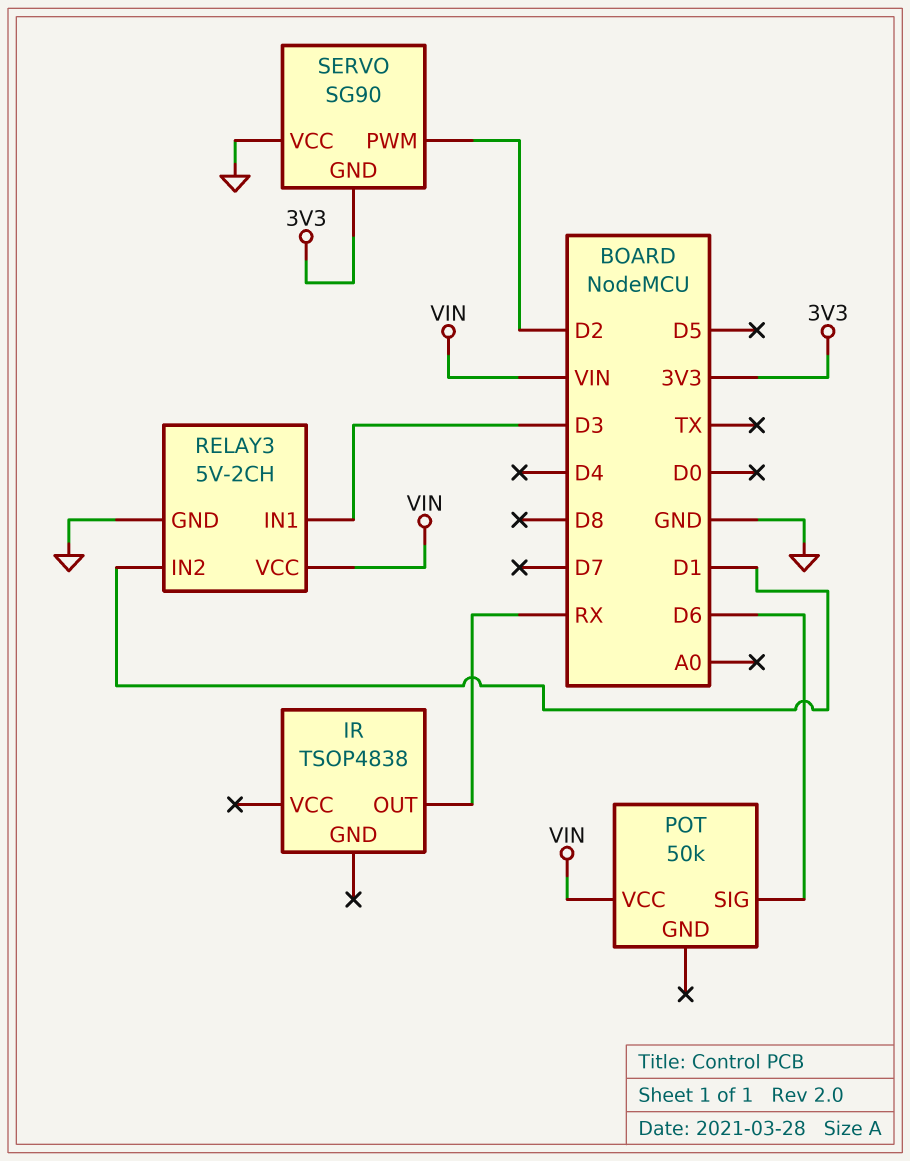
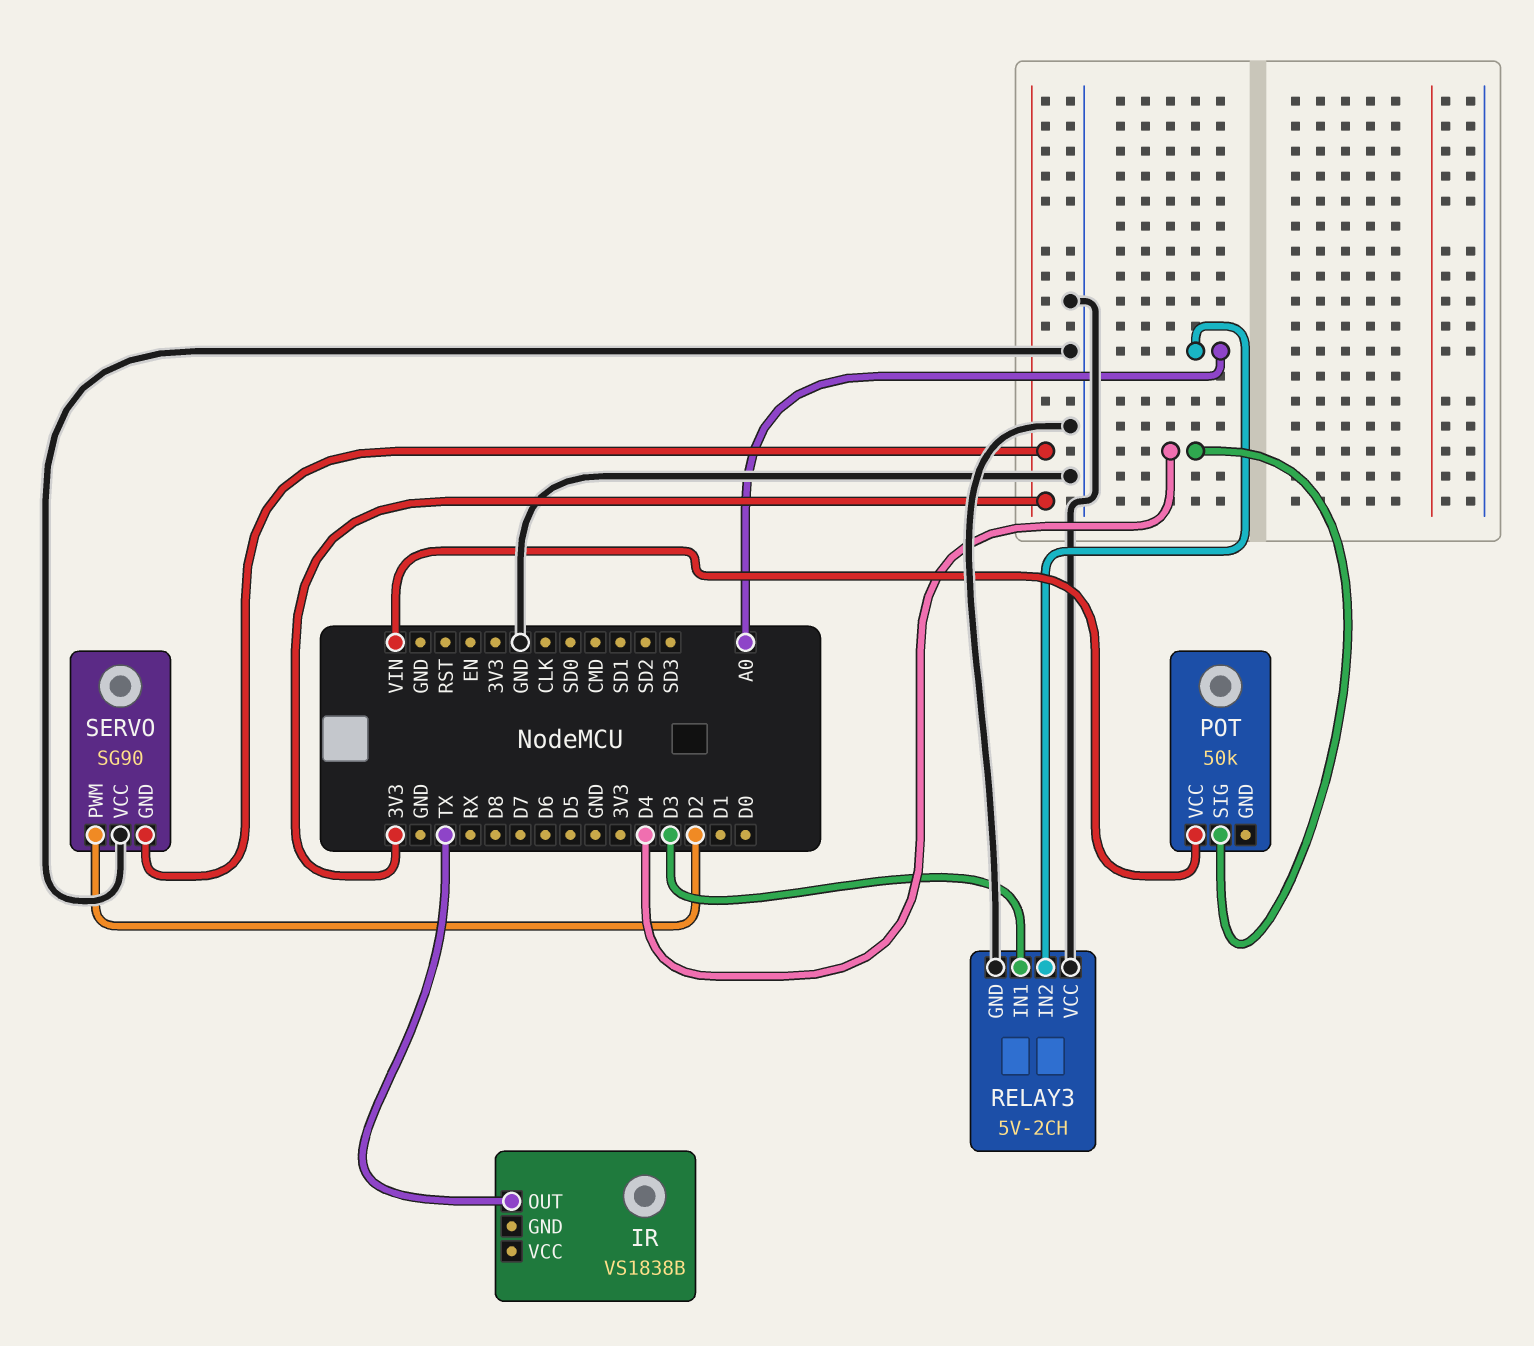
IR: TSOP4838 -> VS1838B
IR pin OUT: RX -> TX
POT pin SIG: D6 -> D4
RELAY3 pin IN2: D1 -> A0
RELAY3 pin VCC: VIN -> GND

